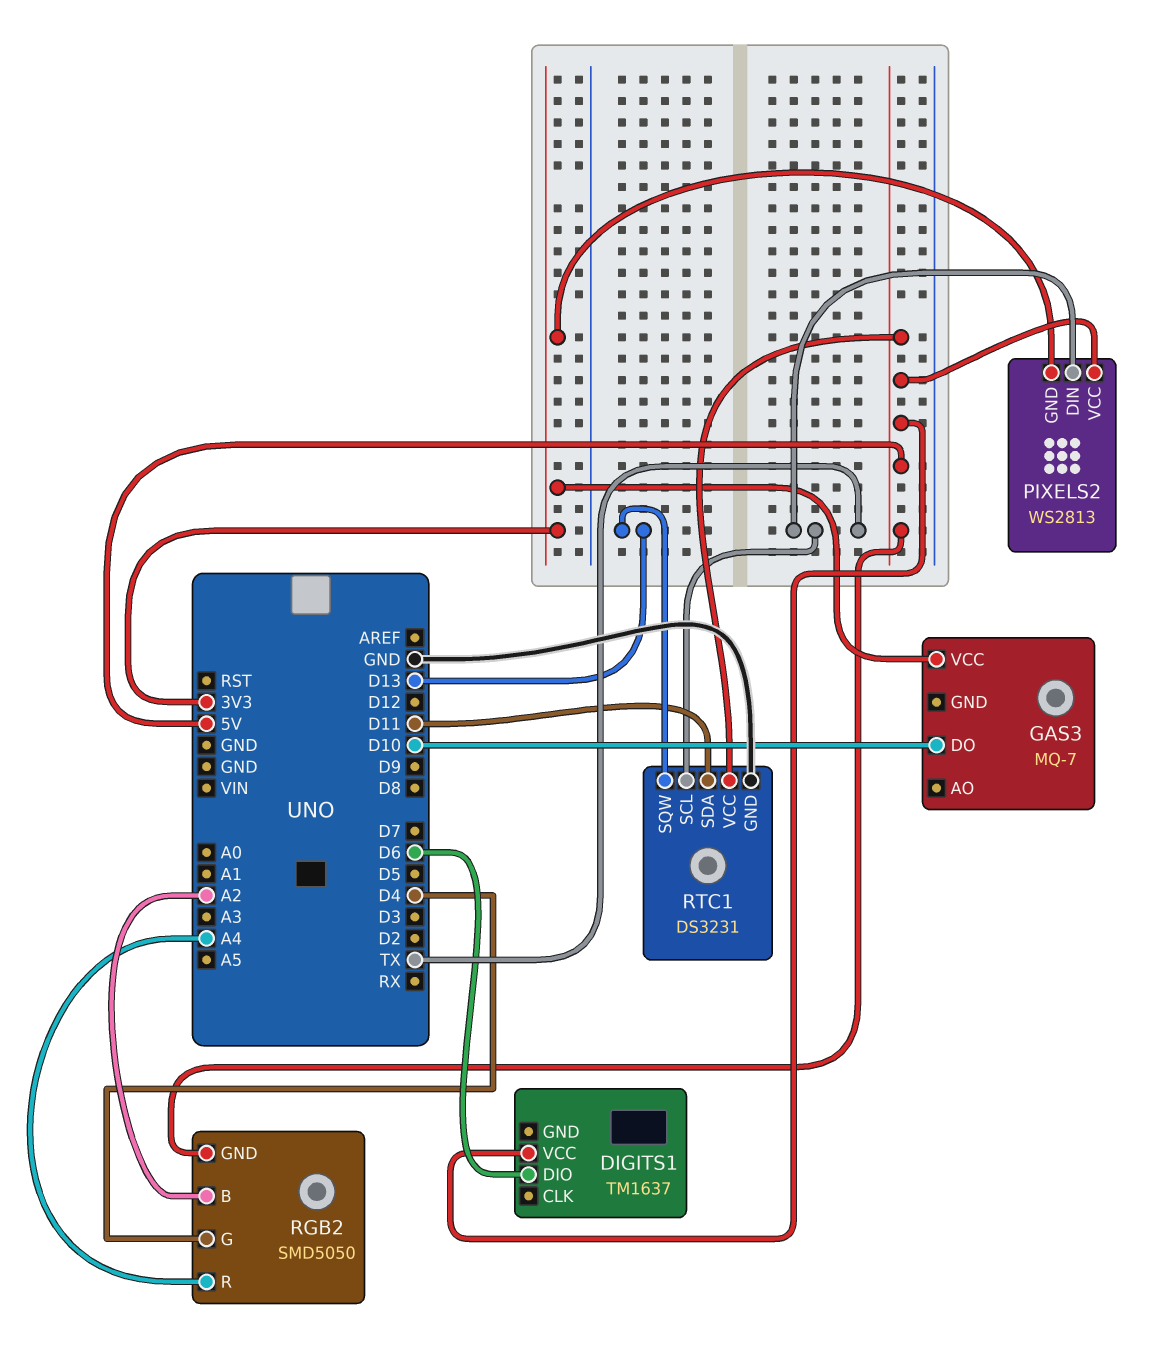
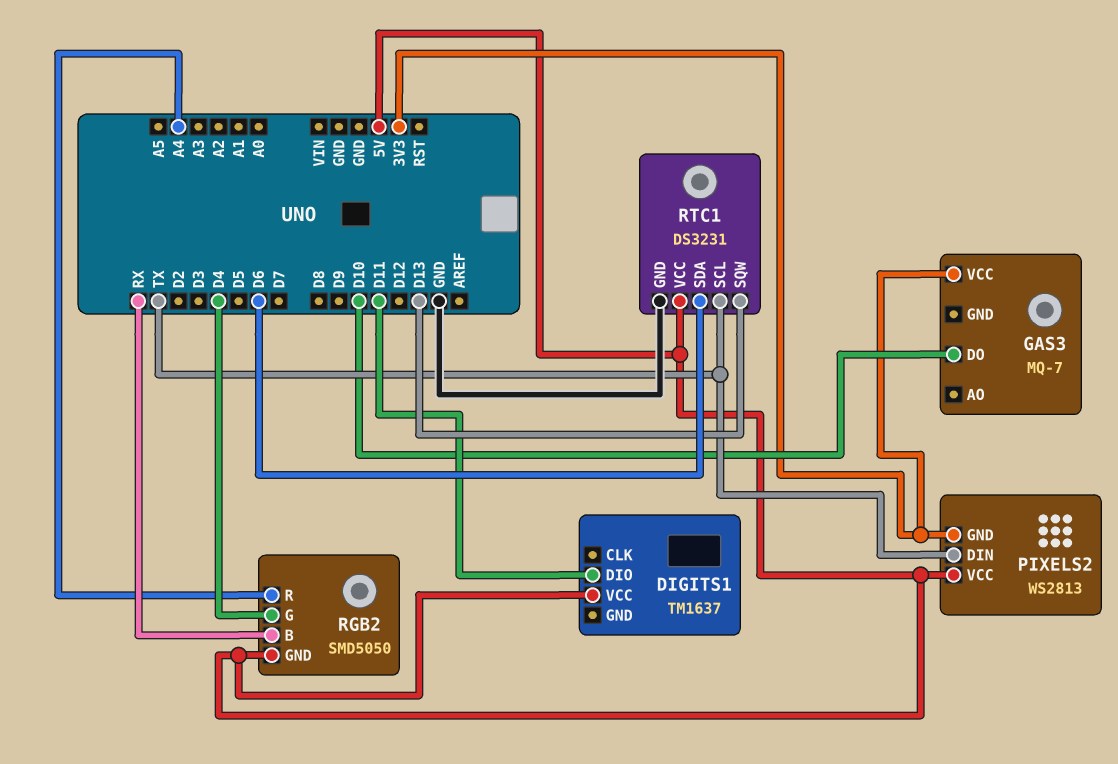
DIGITS1 pin DIO: D6 -> D11
RGB2 pin B: A2 -> RX
RTC1 pin SDA: D11 -> D6

